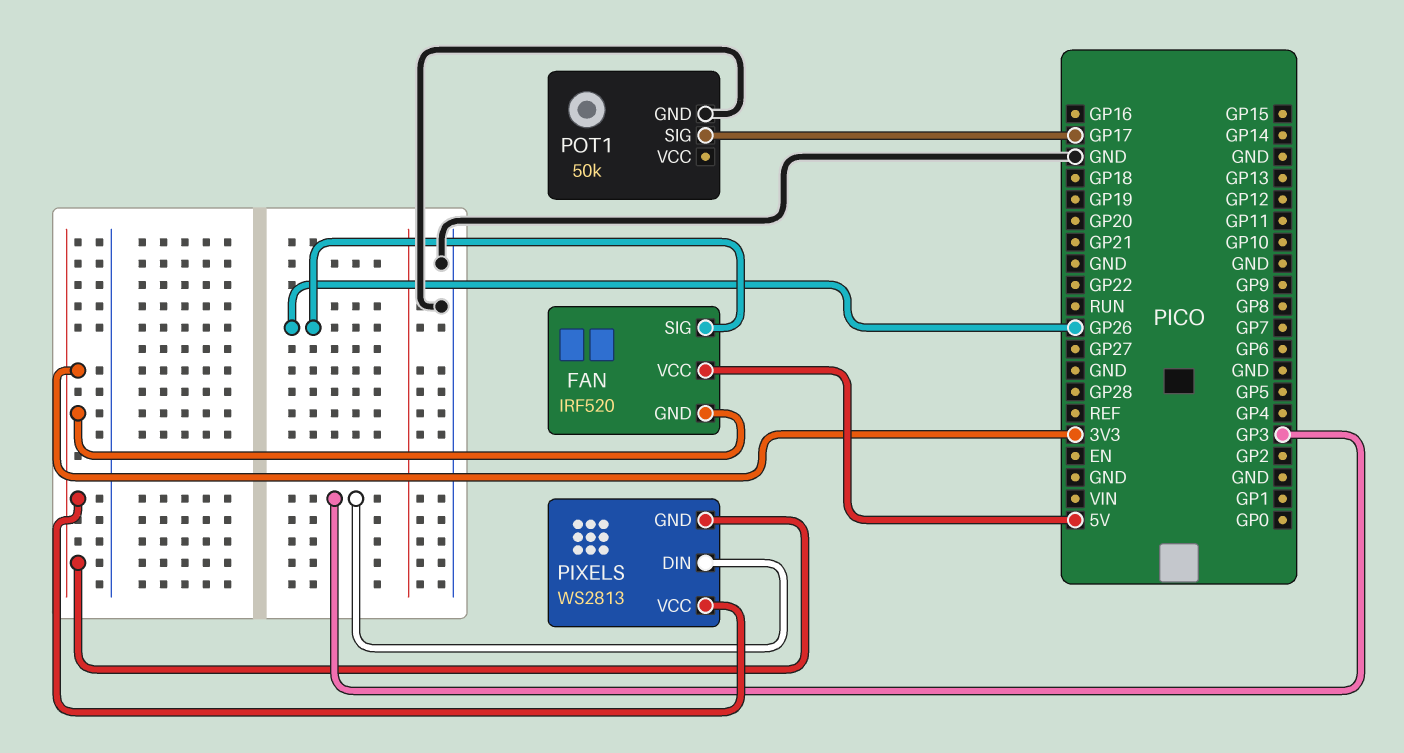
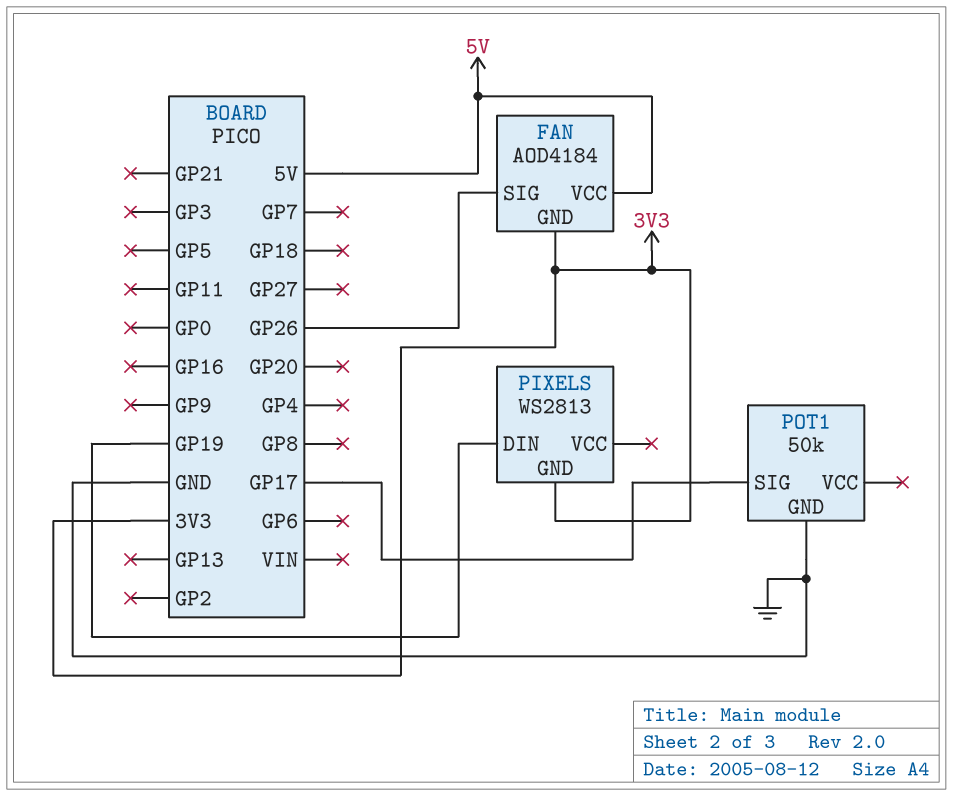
FAN: IRF520 -> AOD4184
PIXELS pin DIN: GP3 -> GP19
PIXELS pin VCC: 3V3 -> none

